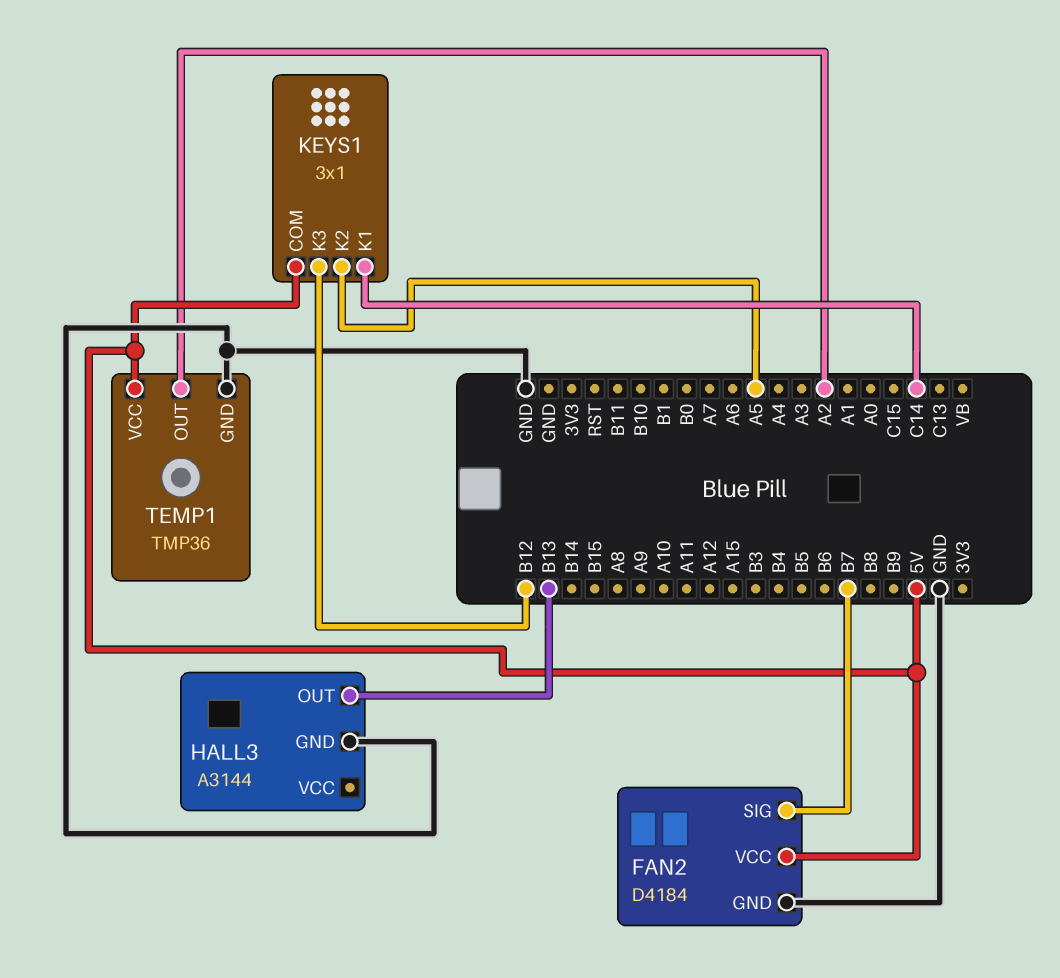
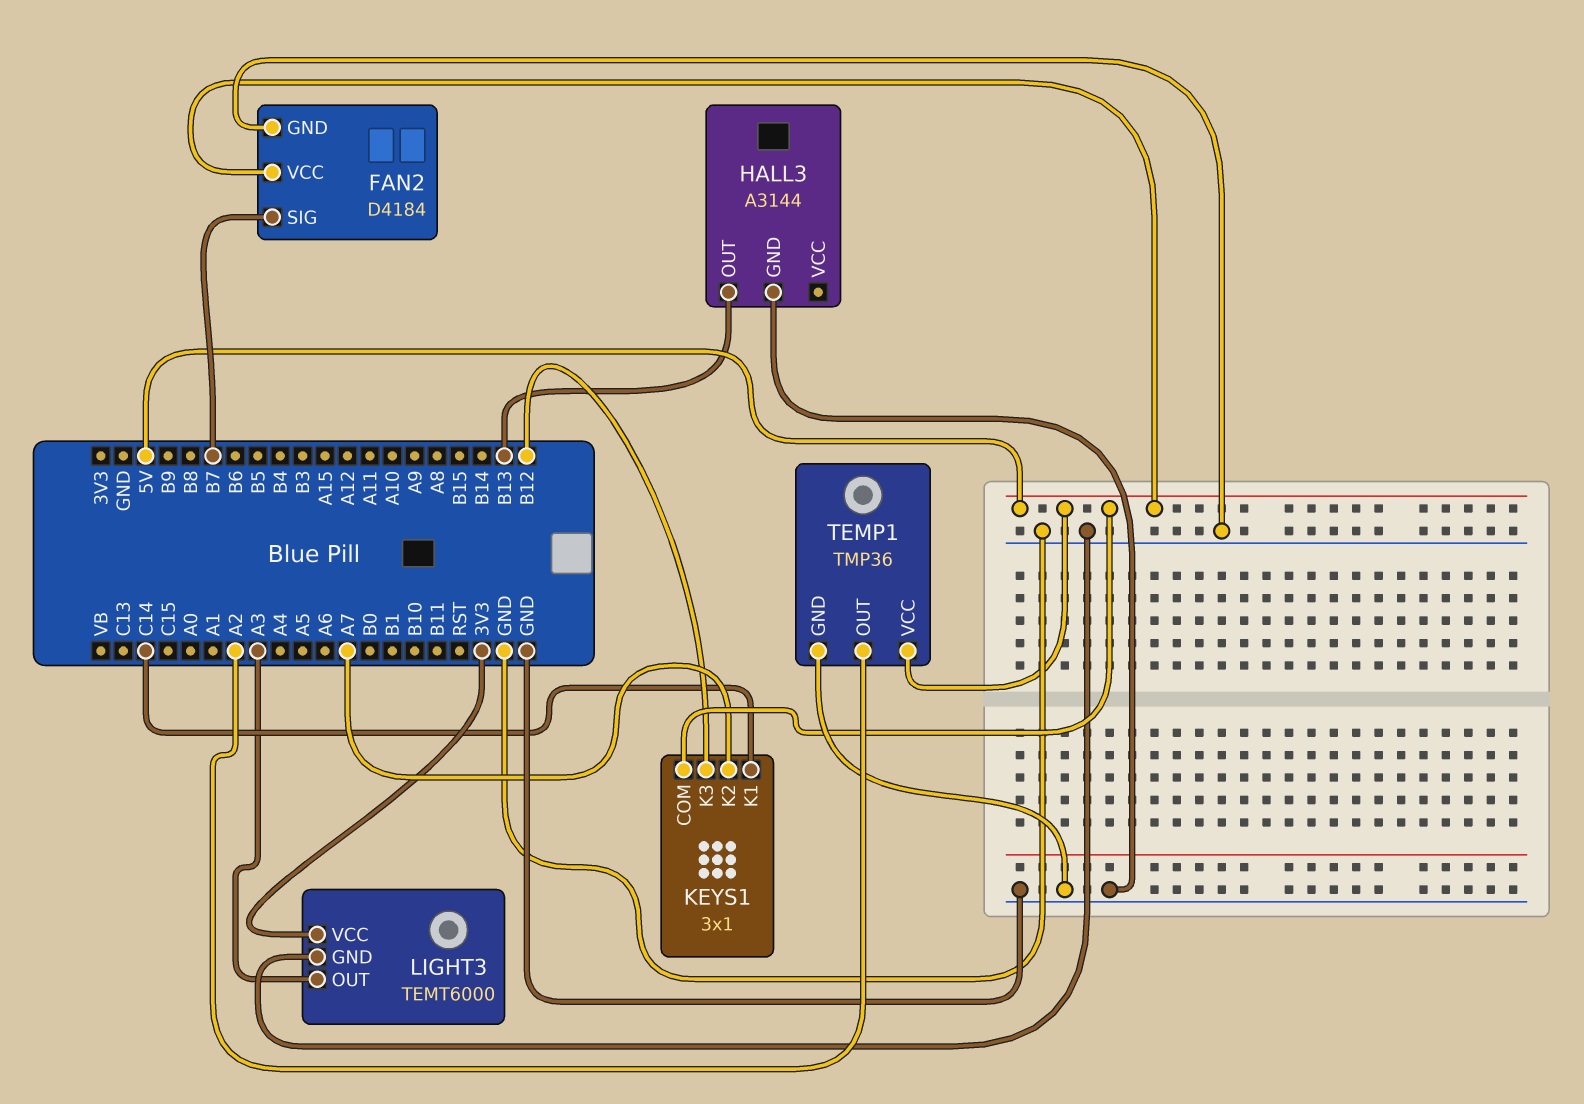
KEYS1 pin K2: A5 -> A7
LIGHT3: none -> TEMT6000
LIGHT3 pin GND: none -> GND
LIGHT3 pin OUT: none -> A3
LIGHT3 pin VCC: none -> 3V3

